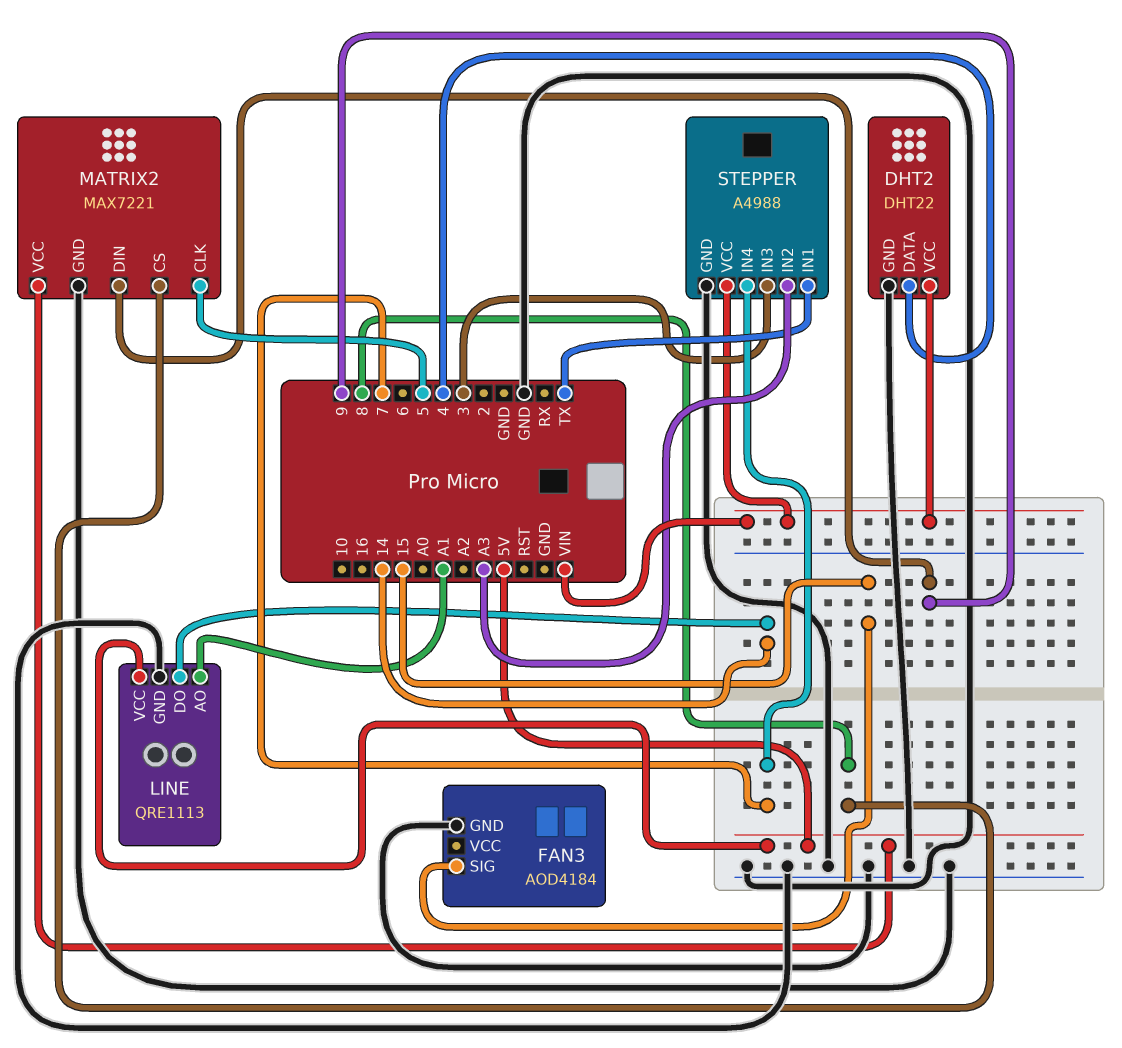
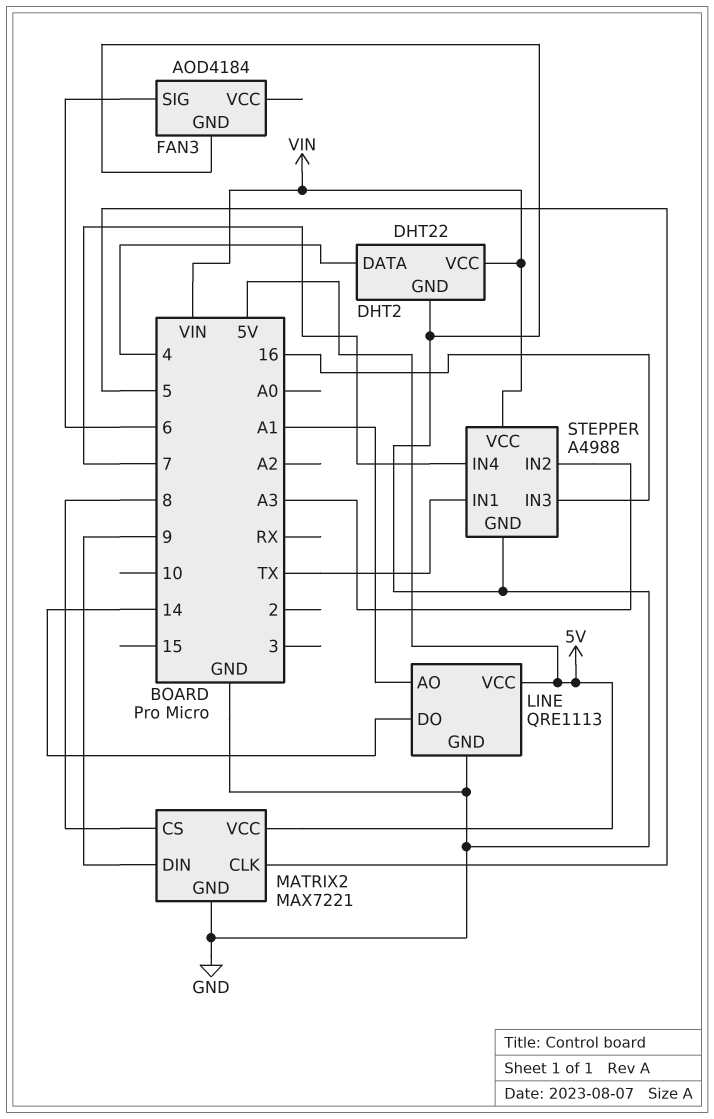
FAN3 pin SIG: 15 -> 6
STEPPER pin IN3: 3 -> 16

